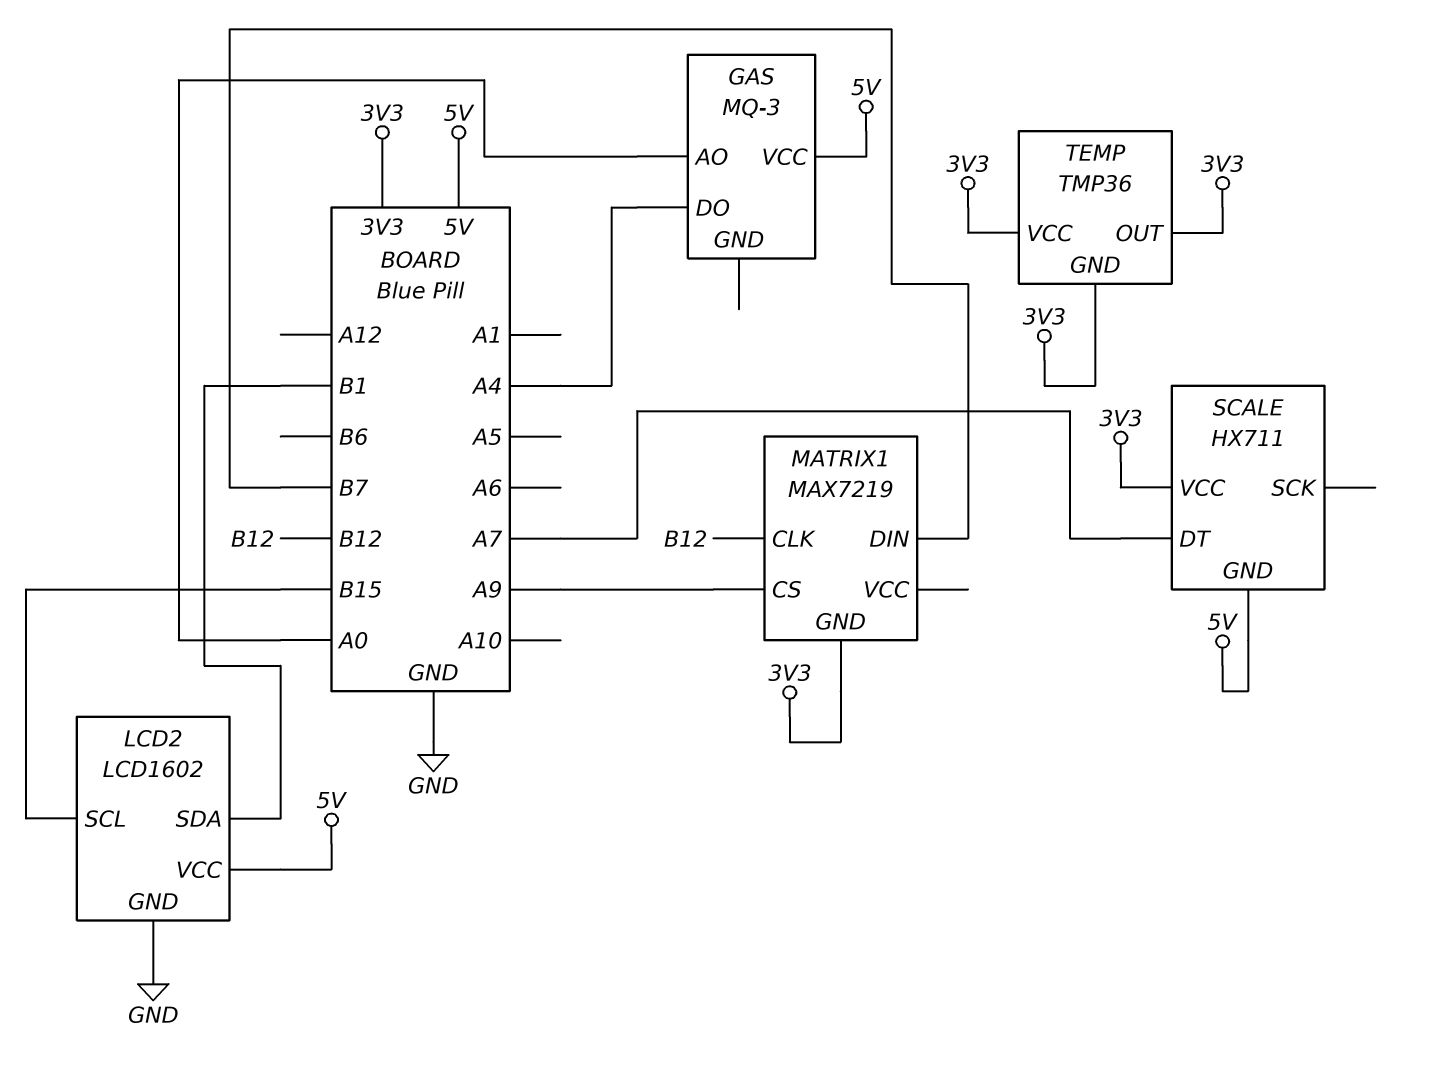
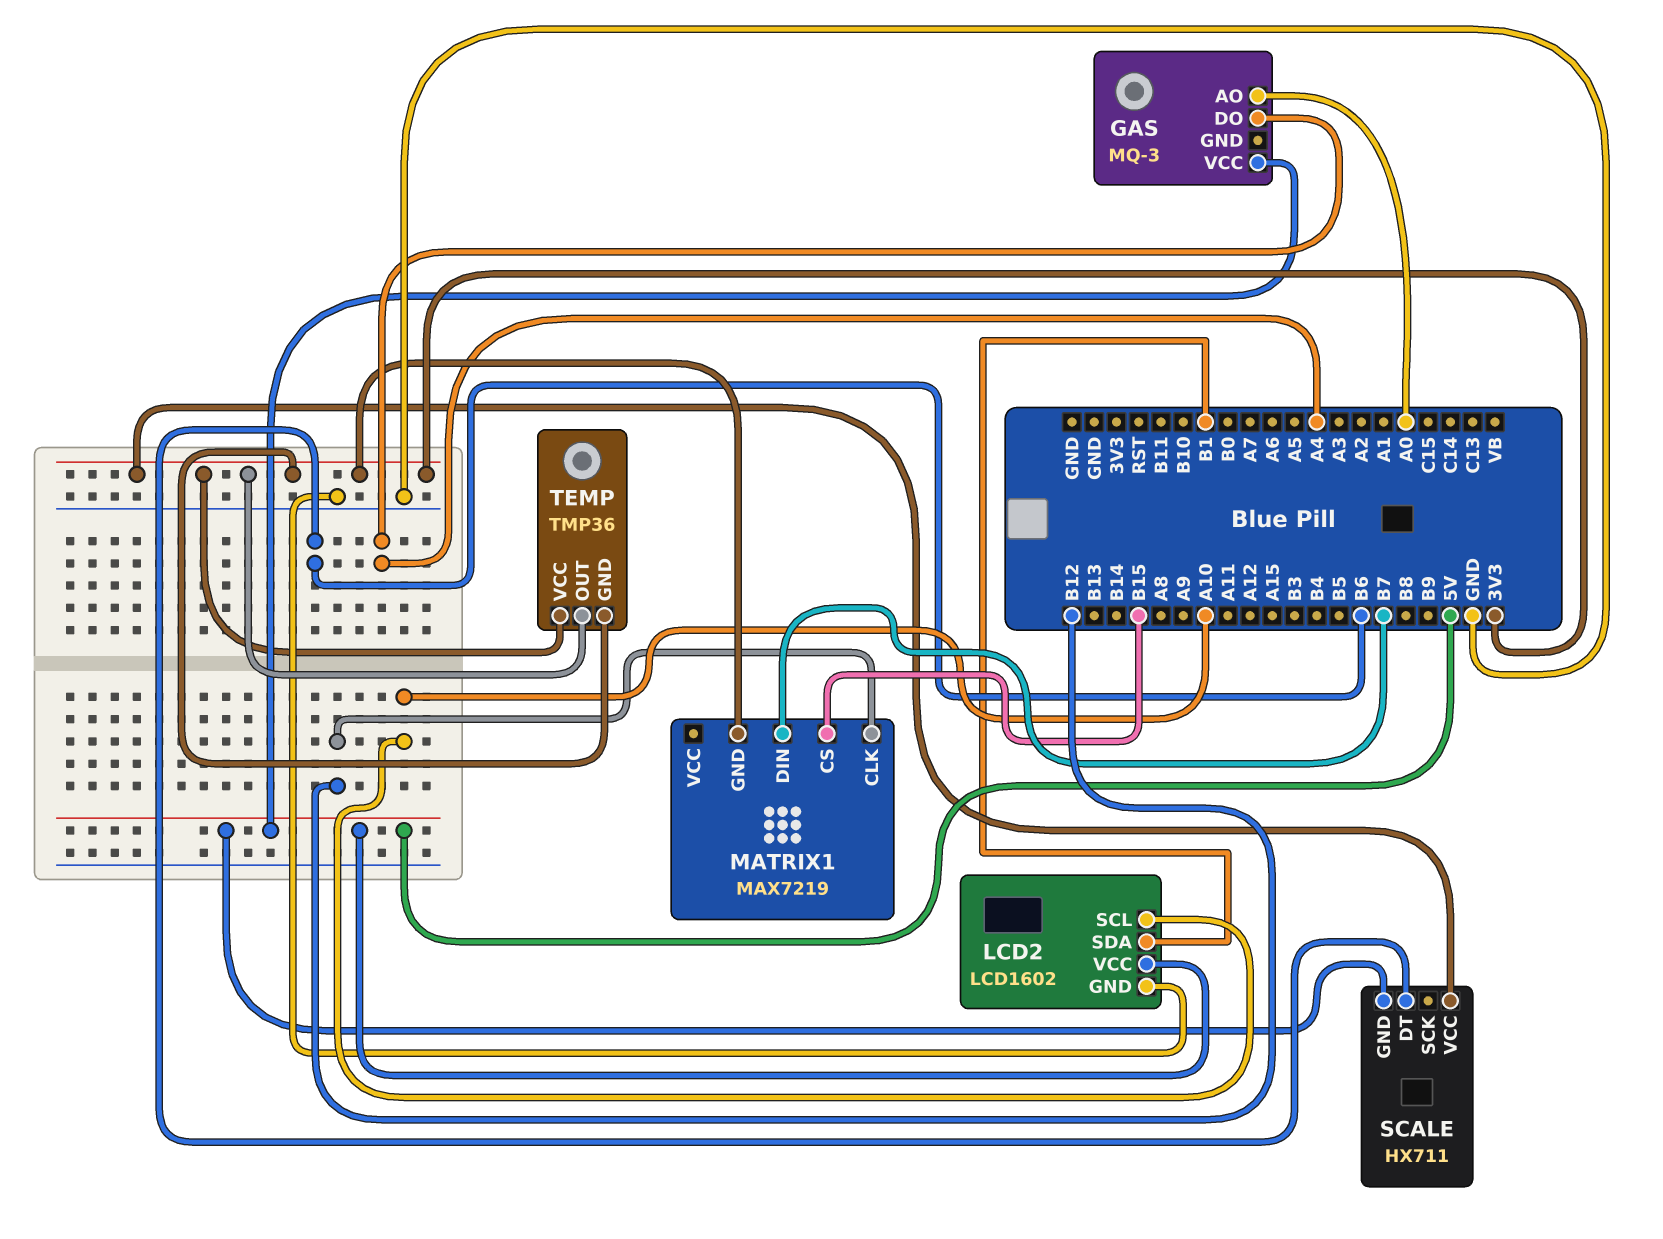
LCD2 pin SCL: B15 -> A10
MATRIX1 pin CS: A9 -> B15
SCALE pin DT: A7 -> B6

